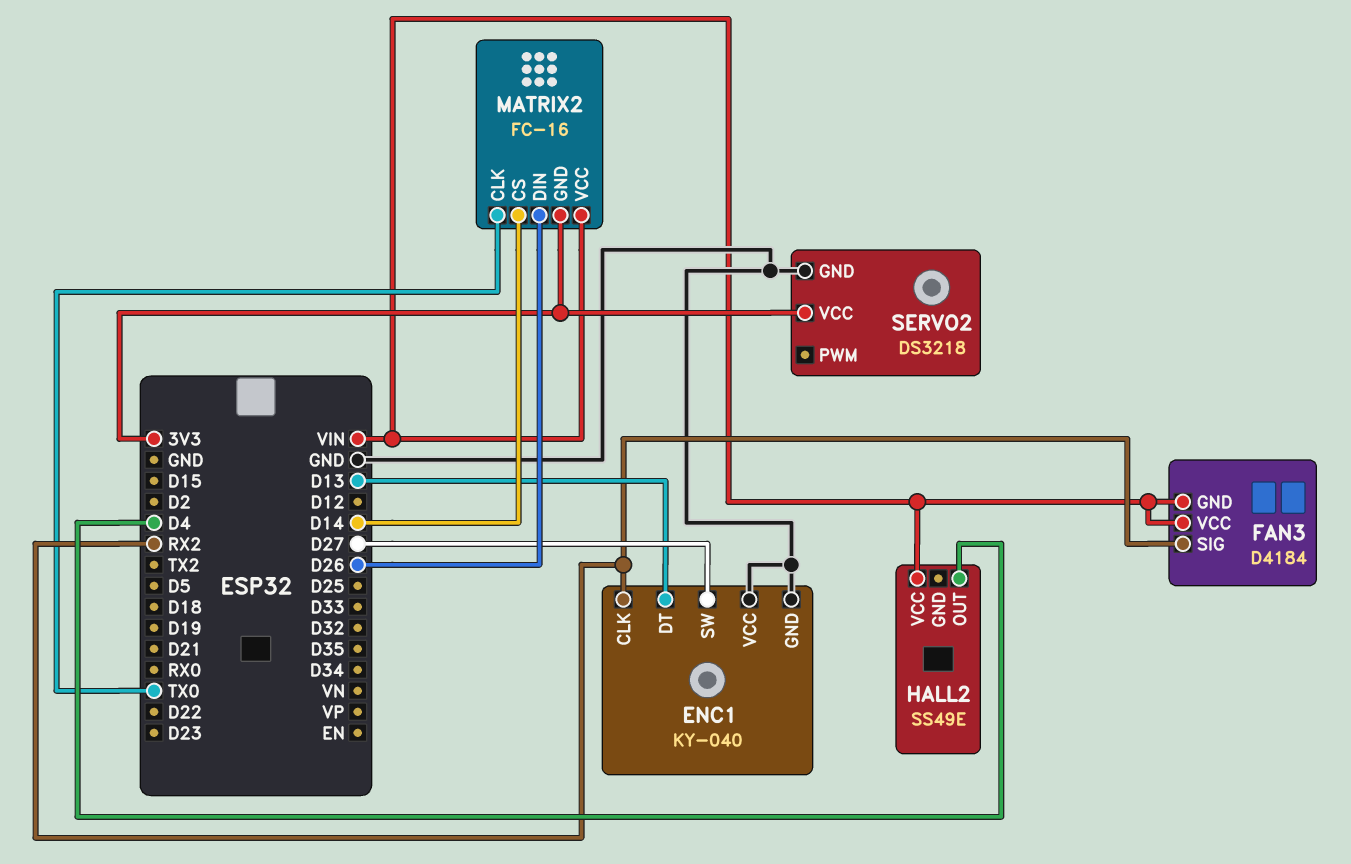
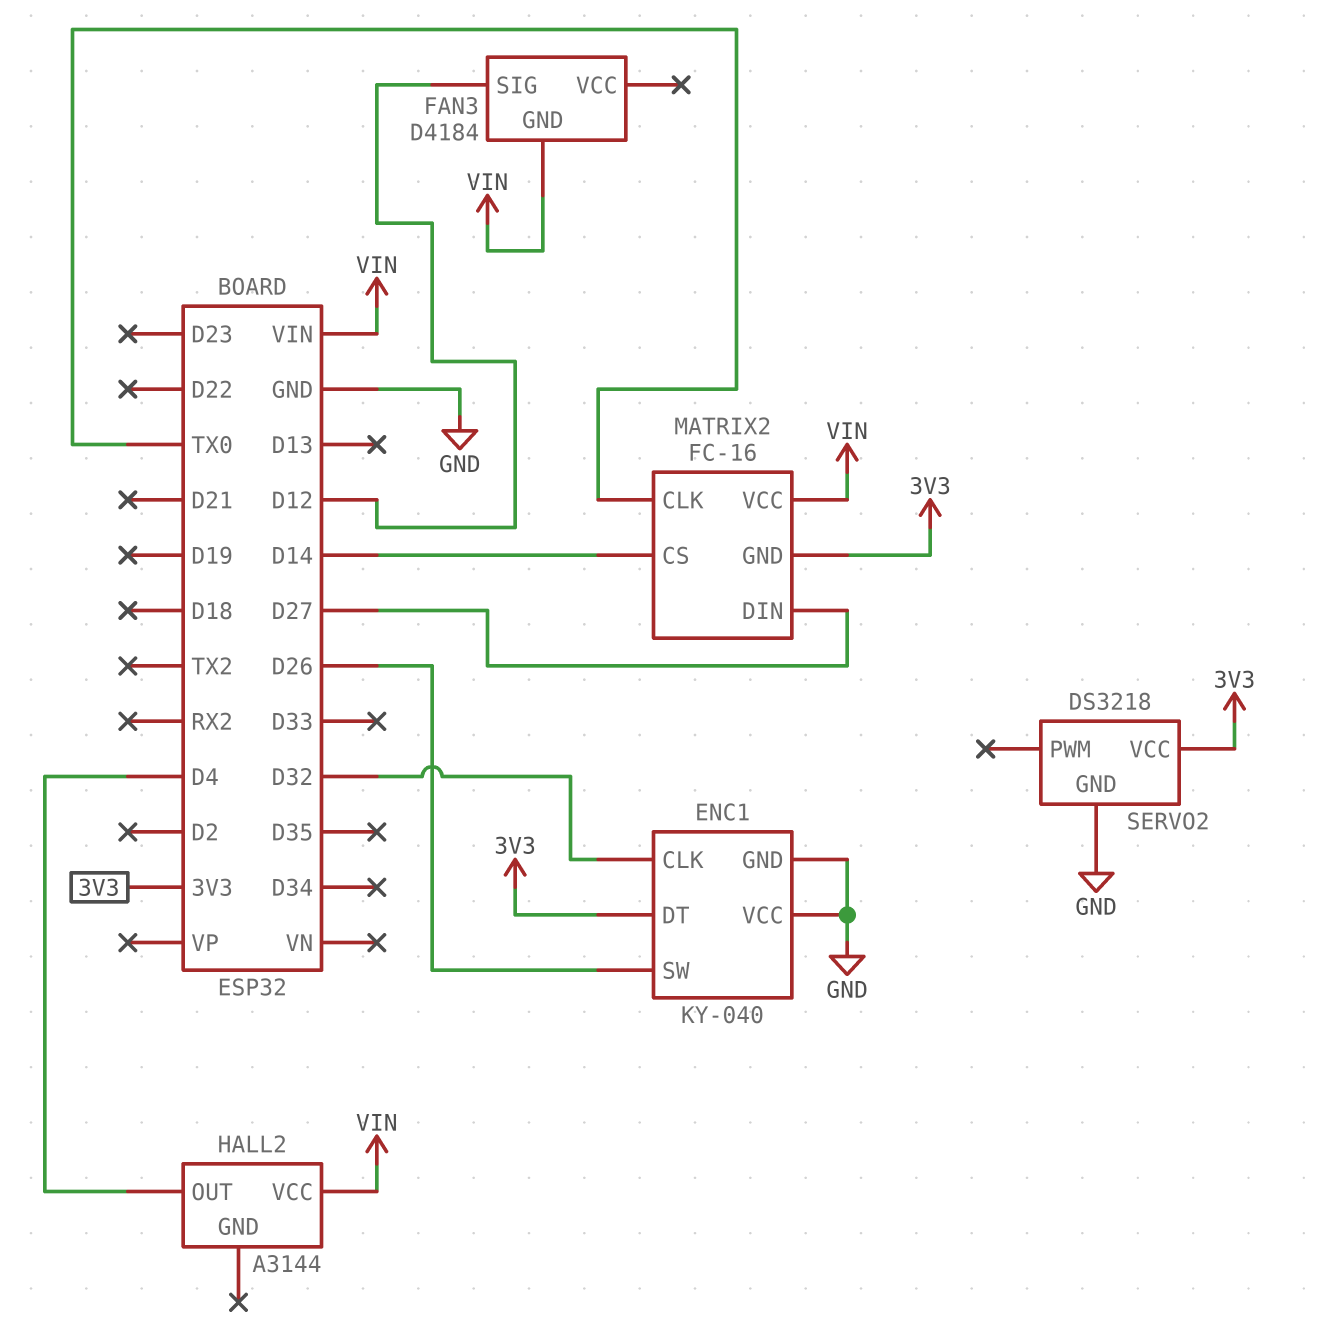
ENC1 pin CLK: RX2 -> D32
ENC1 pin DT: D13 -> 3V3
ENC1 pin SW: D27 -> D26
FAN3 pin SIG: RX2 -> D12
FAN3 pin VCC: VIN -> none
HALL2: SS49E -> A3144
MATRIX2 pin DIN: D26 -> D27

